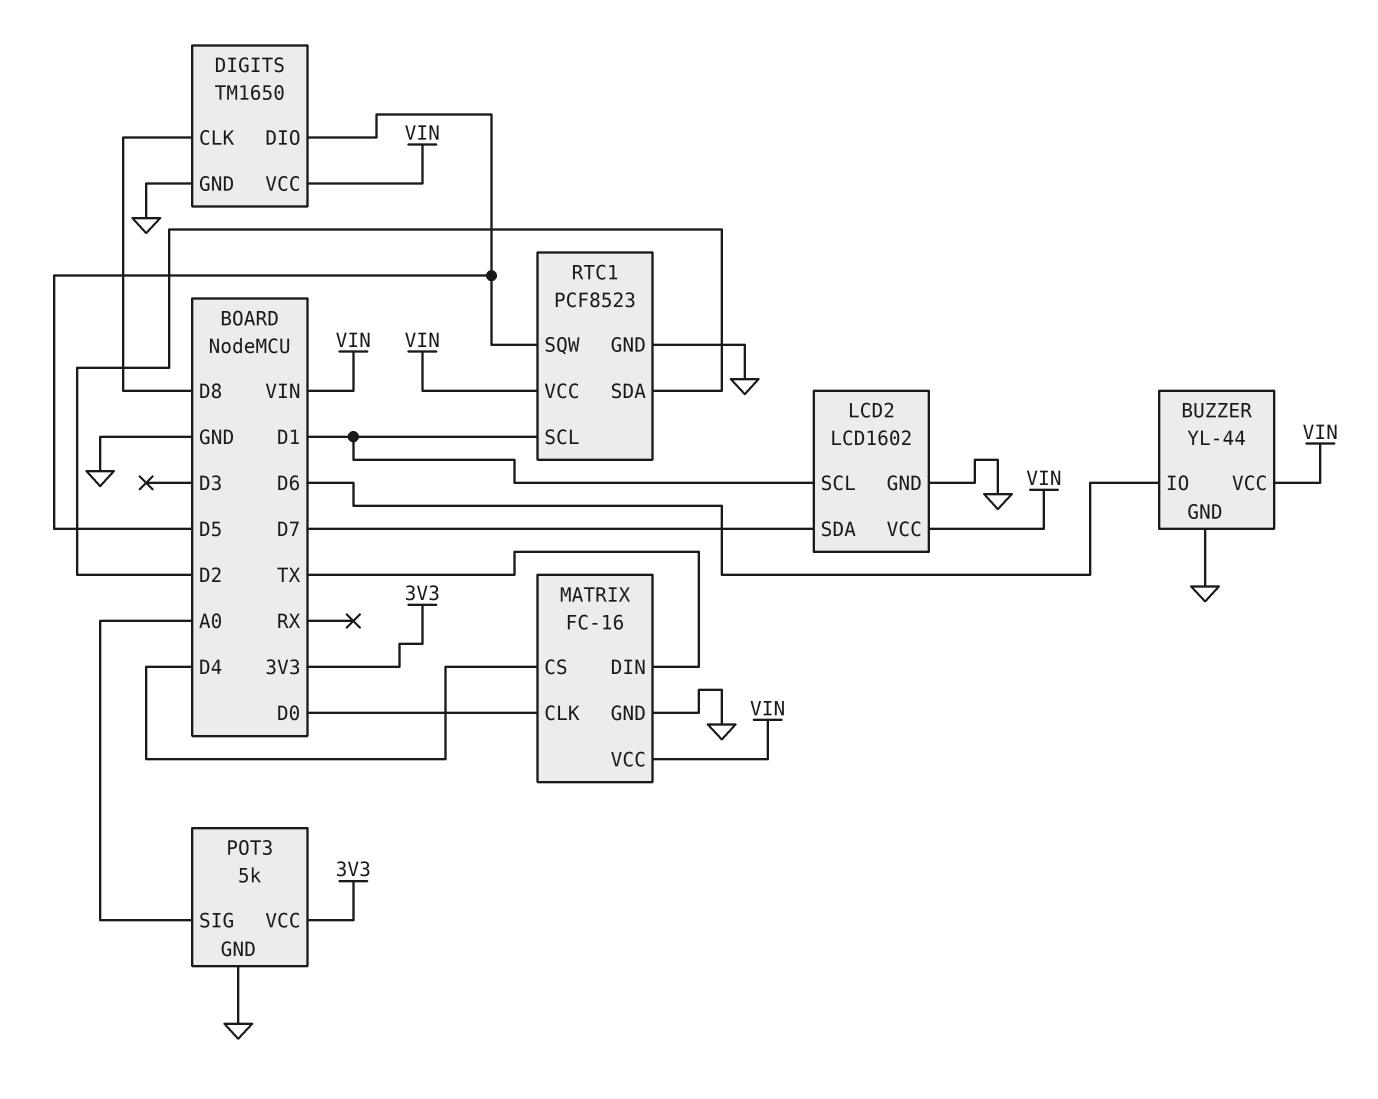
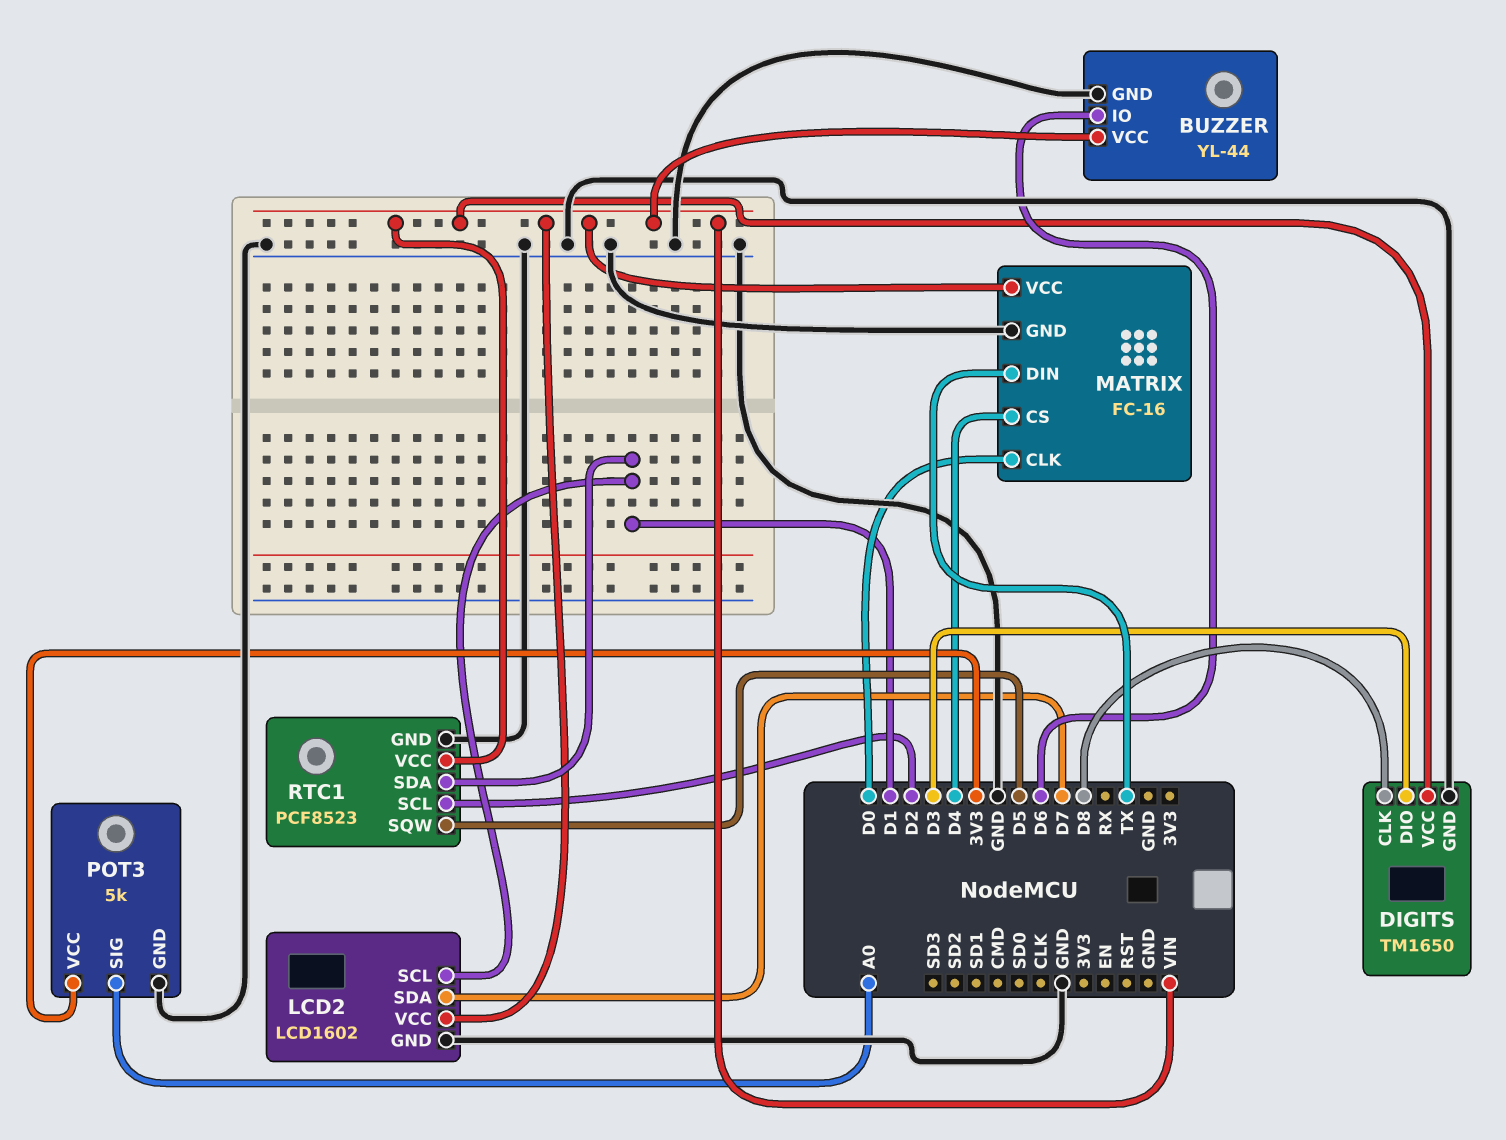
DIGITS pin DIO: D5 -> D3
RTC1 pin SCL: D1 -> D2
RTC1 pin SDA: D2 -> D1

